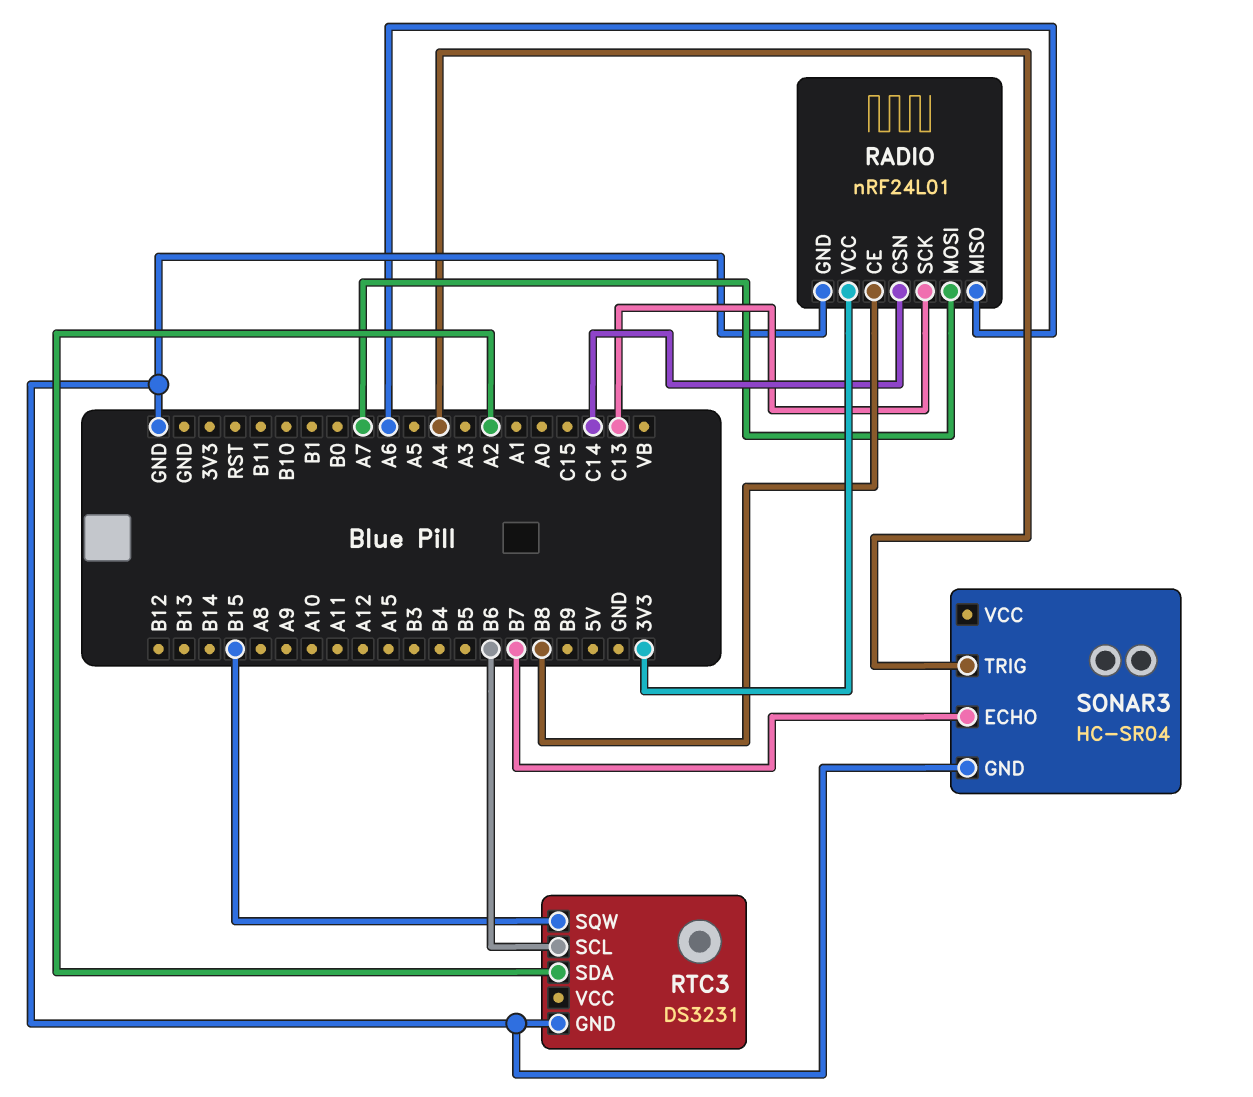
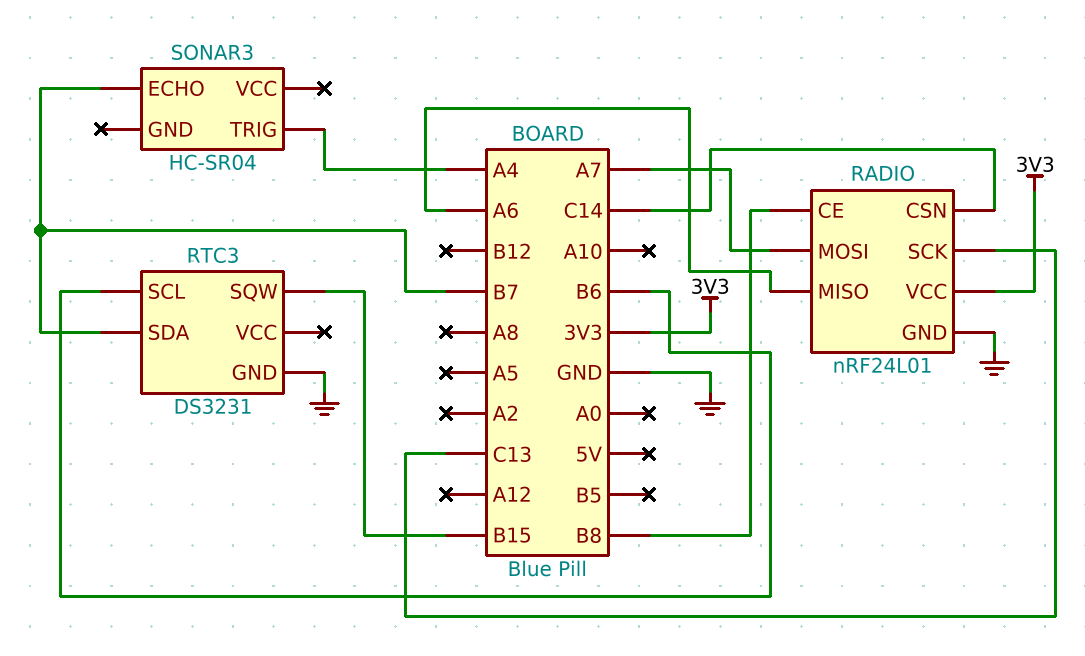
RTC3 pin SDA: A2 -> B7
SONAR3 pin GND: GND -> none

